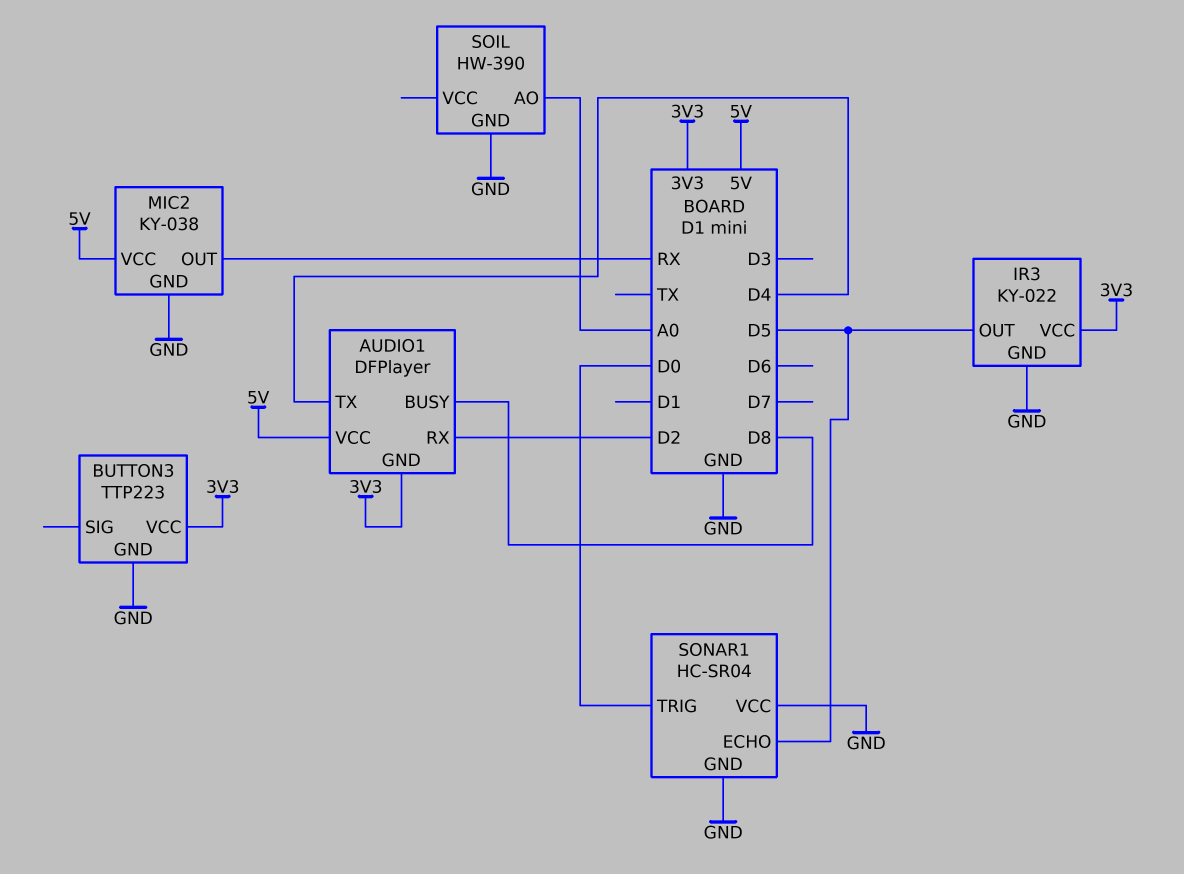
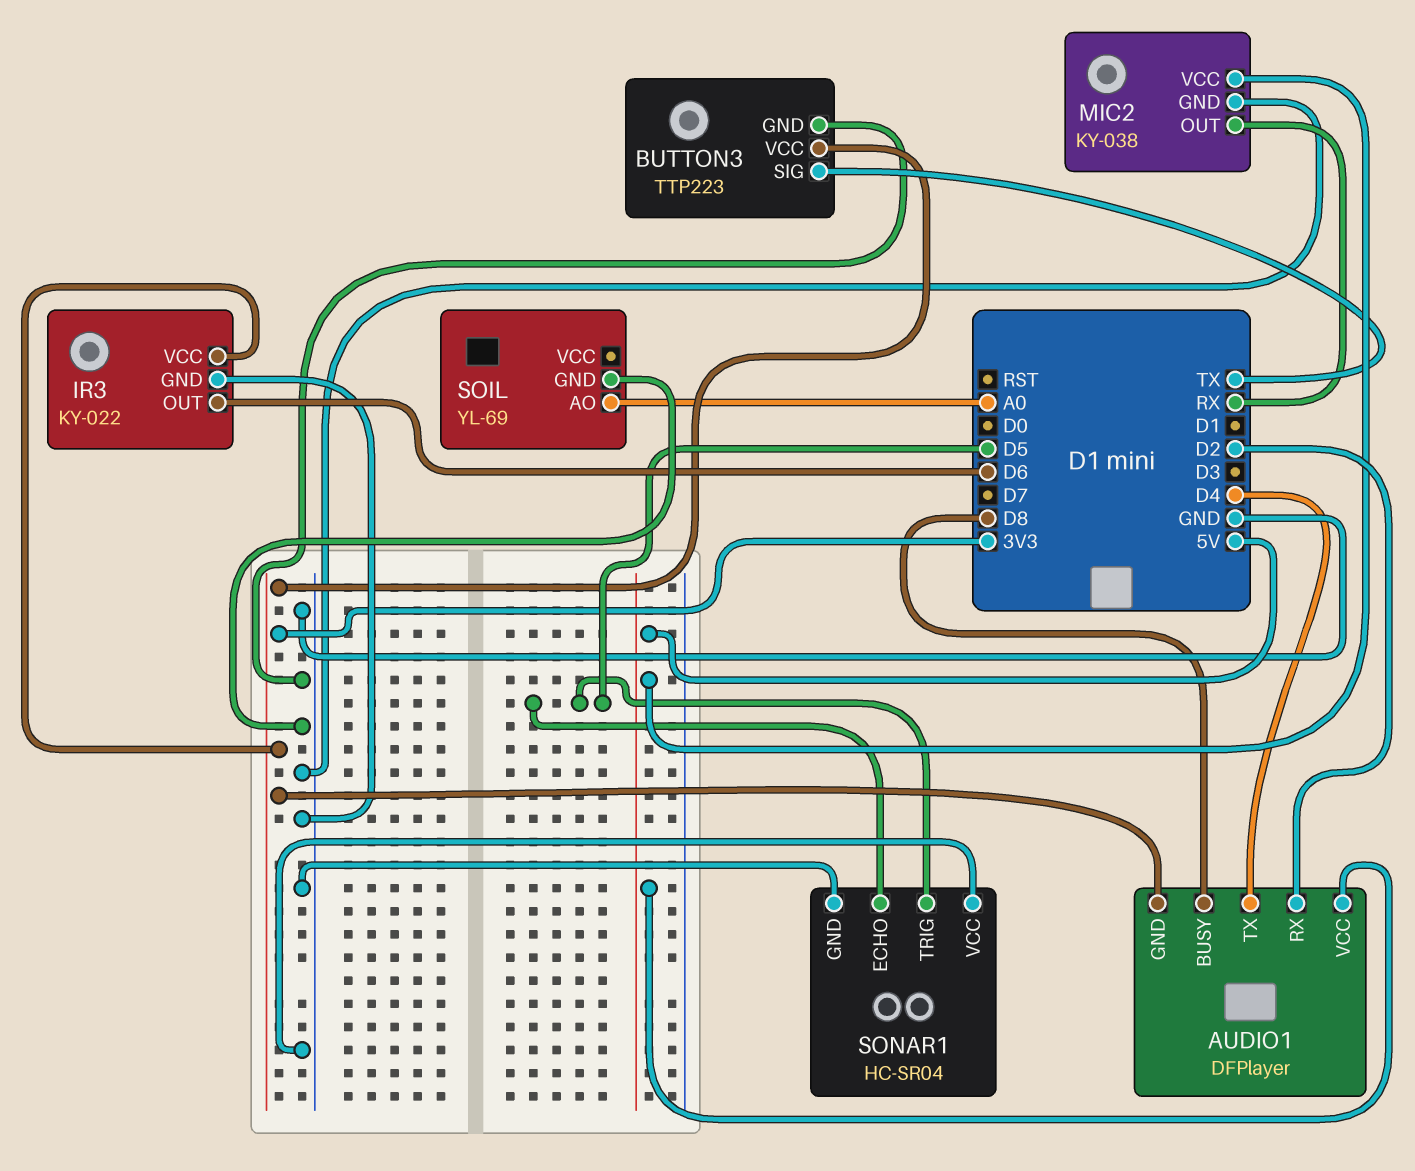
BUTTON3 pin SIG: none -> TX
IR3 pin OUT: D5 -> D6
SOIL: HW-390 -> YL-69
SONAR1 pin TRIG: D0 -> D5

